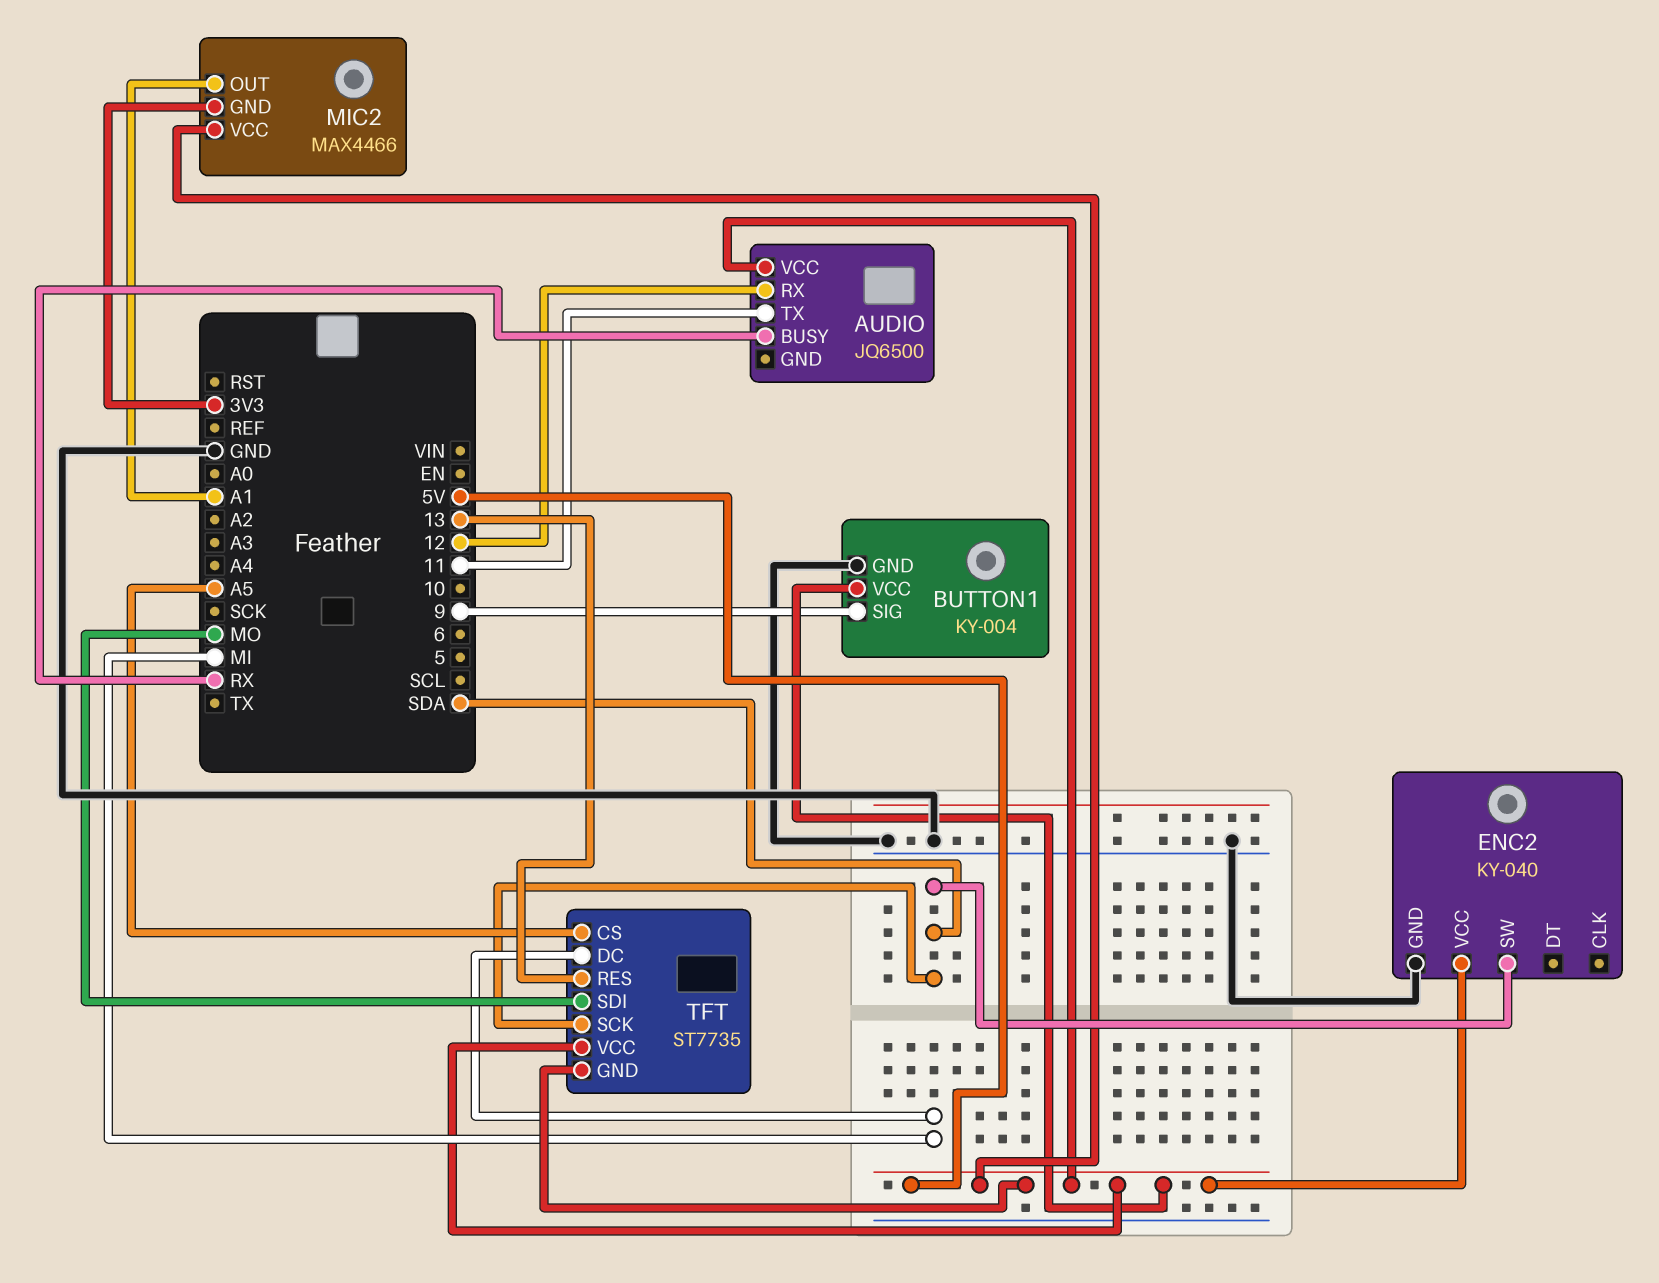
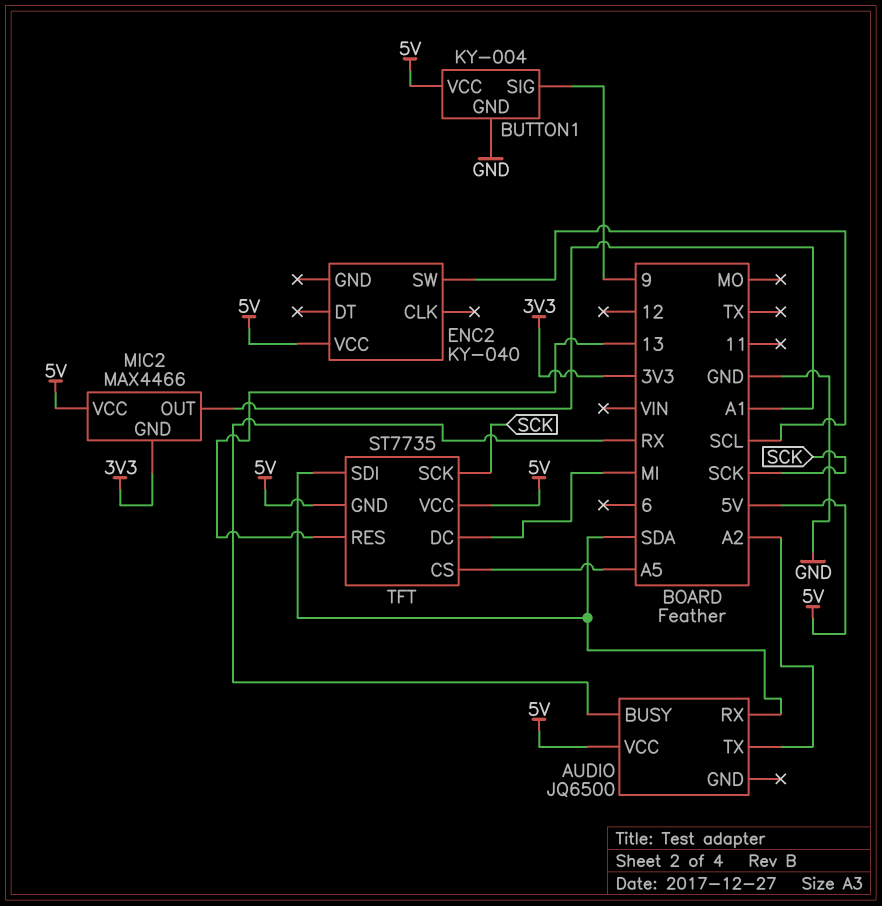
AUDIO pin RX: 12 -> SDA
AUDIO pin TX: 11 -> A2
ENC2 pin GND: GND -> none
ENC2 pin SW: SDA -> SCL
TFT pin SCK: SDA -> SCK
TFT pin SDI: MO -> SDA

